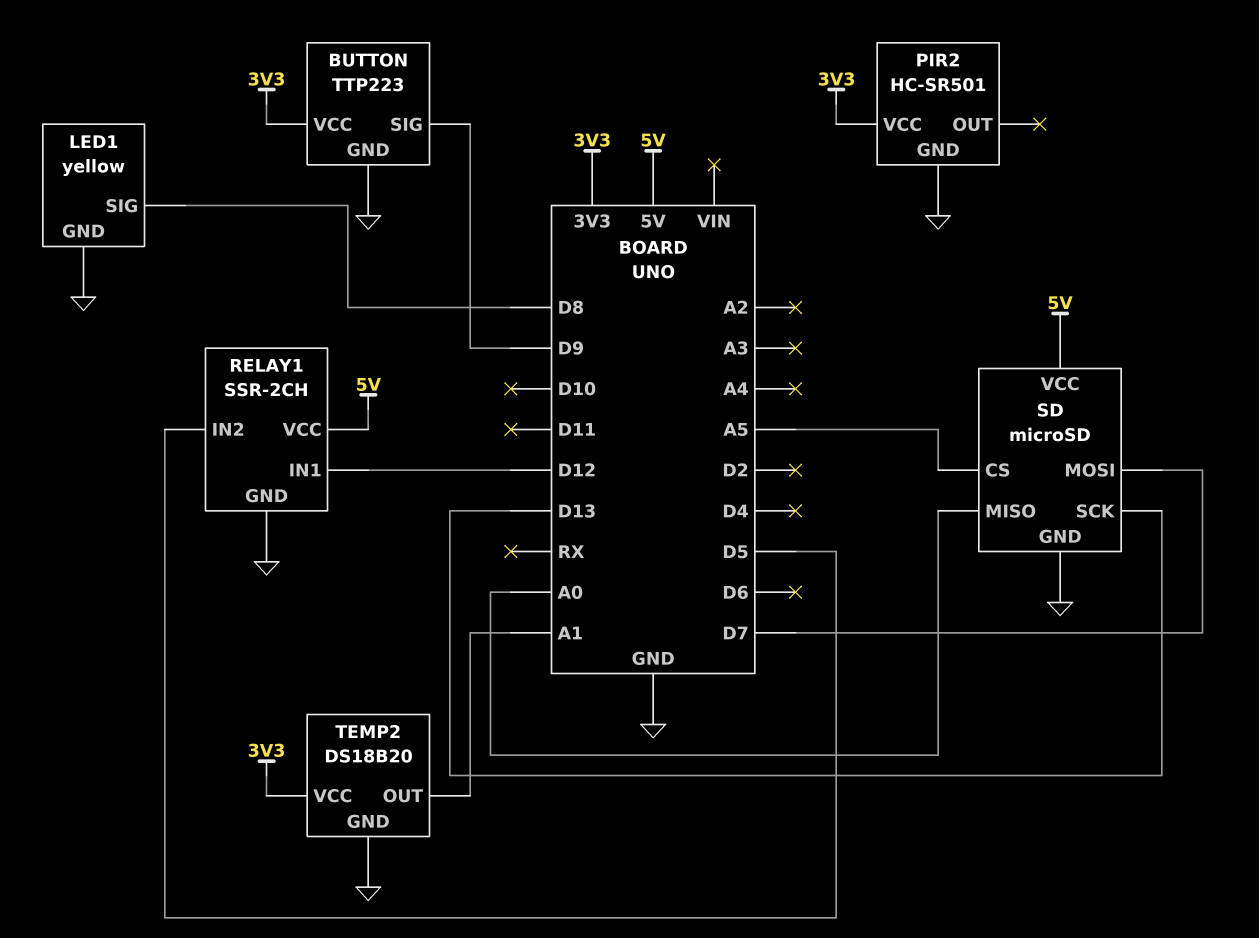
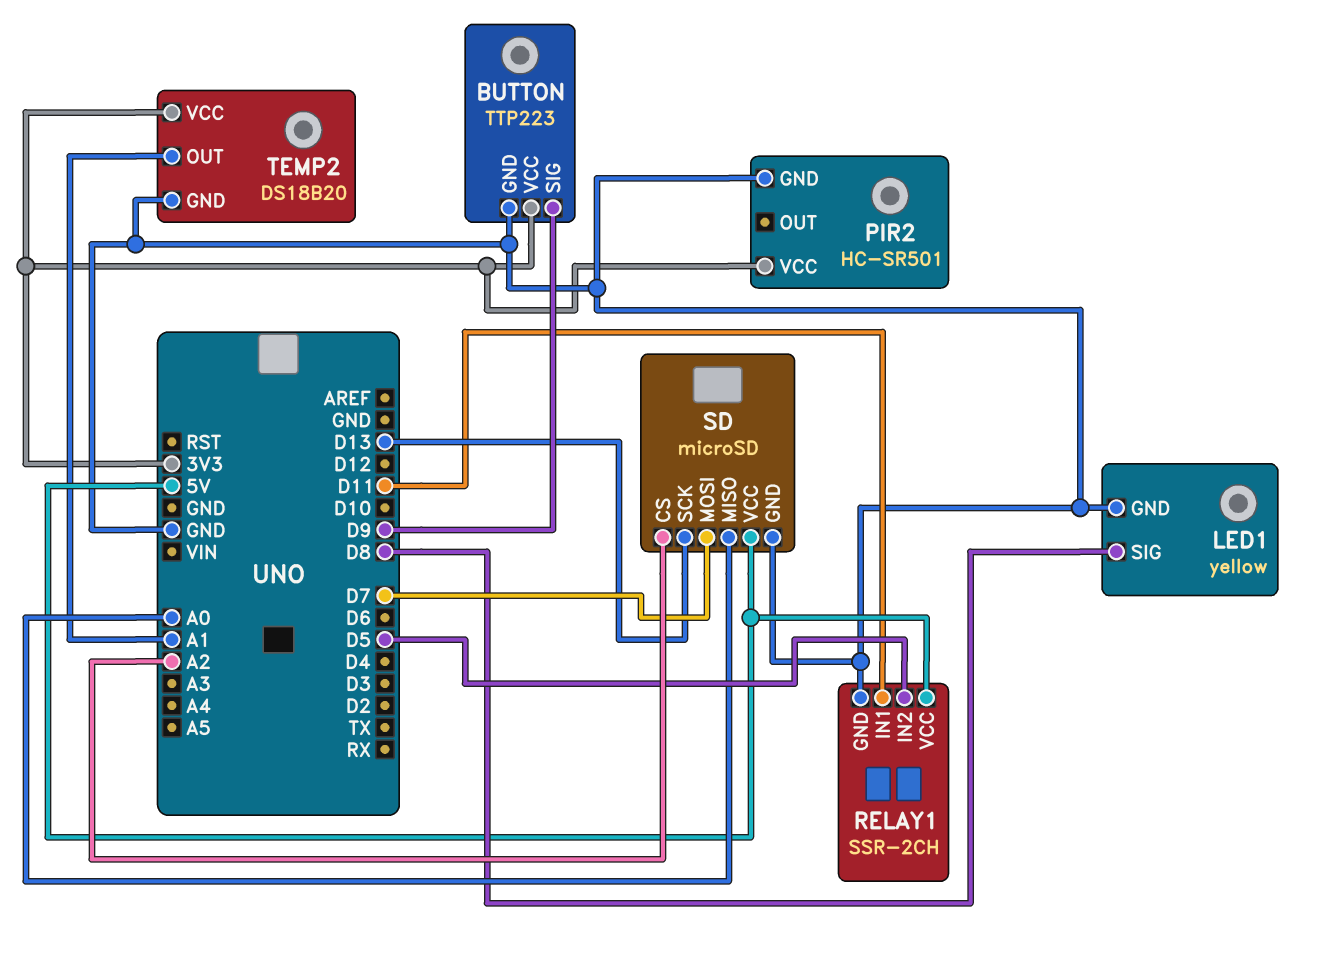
RELAY1 pin IN1: D12 -> D11
SD pin CS: A5 -> A2

